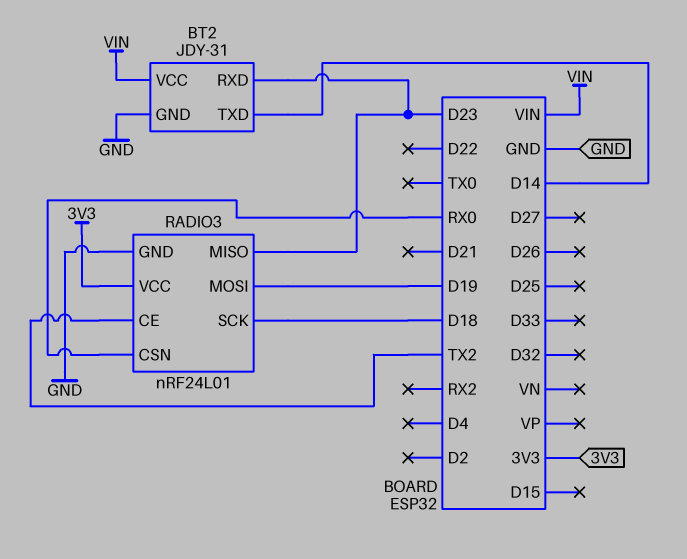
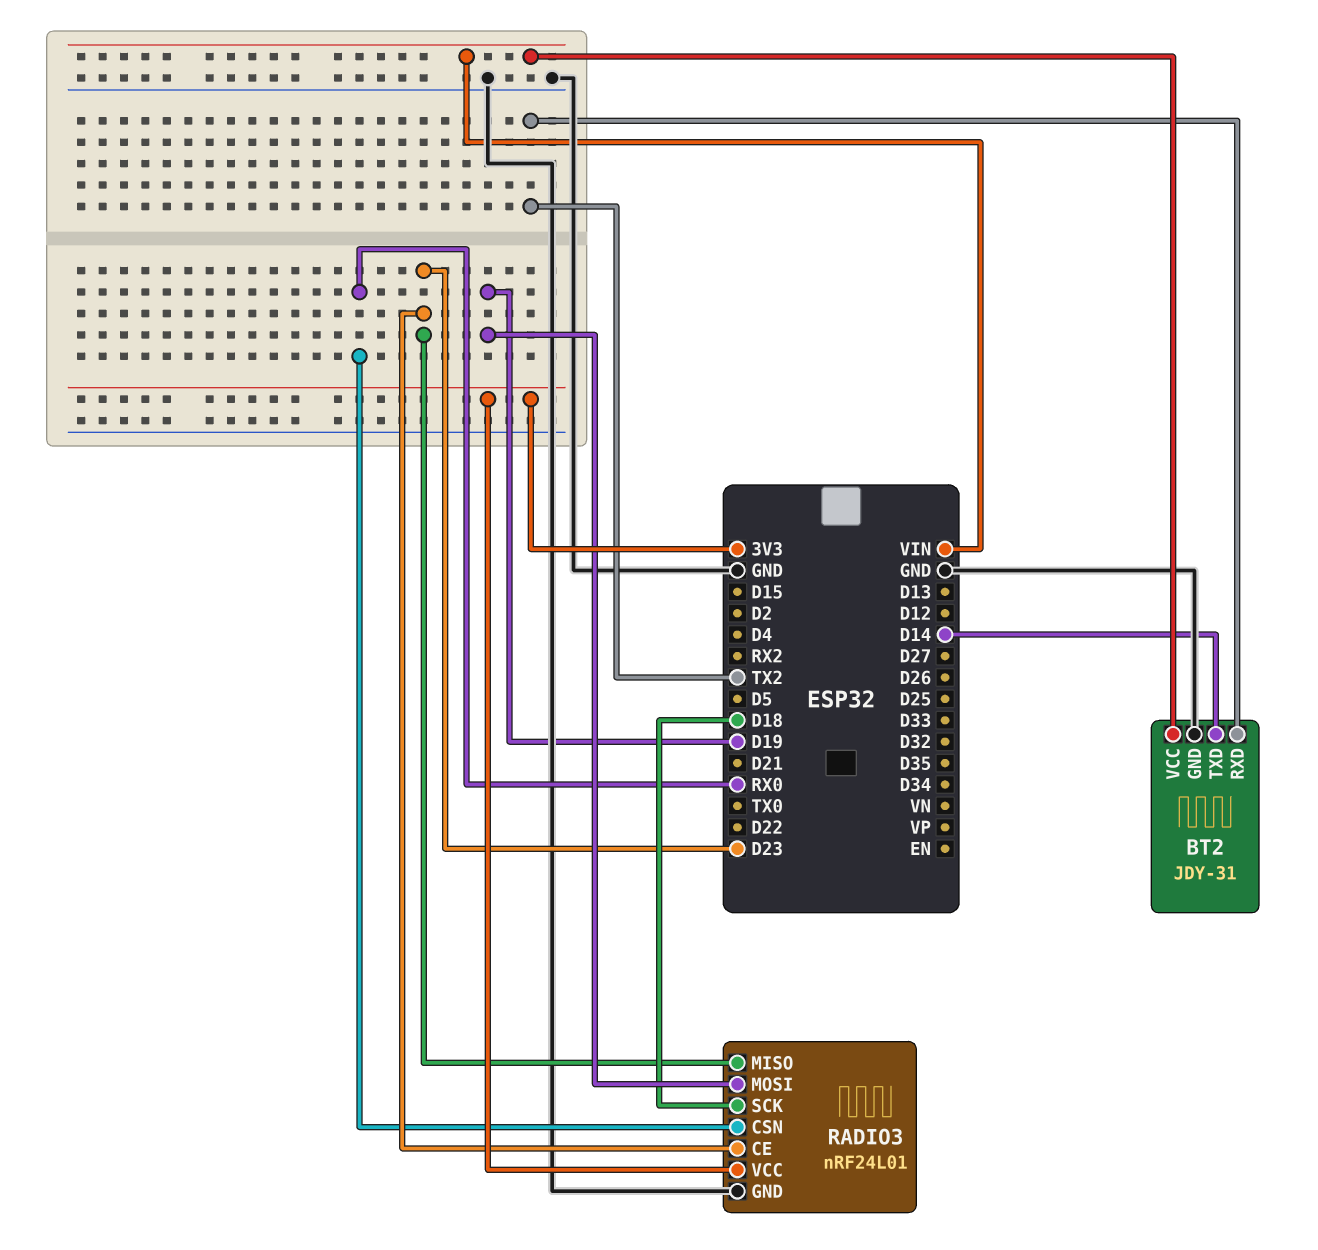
BT2 pin RXD: D23 -> TX2
RADIO3 pin CE: TX2 -> D23

